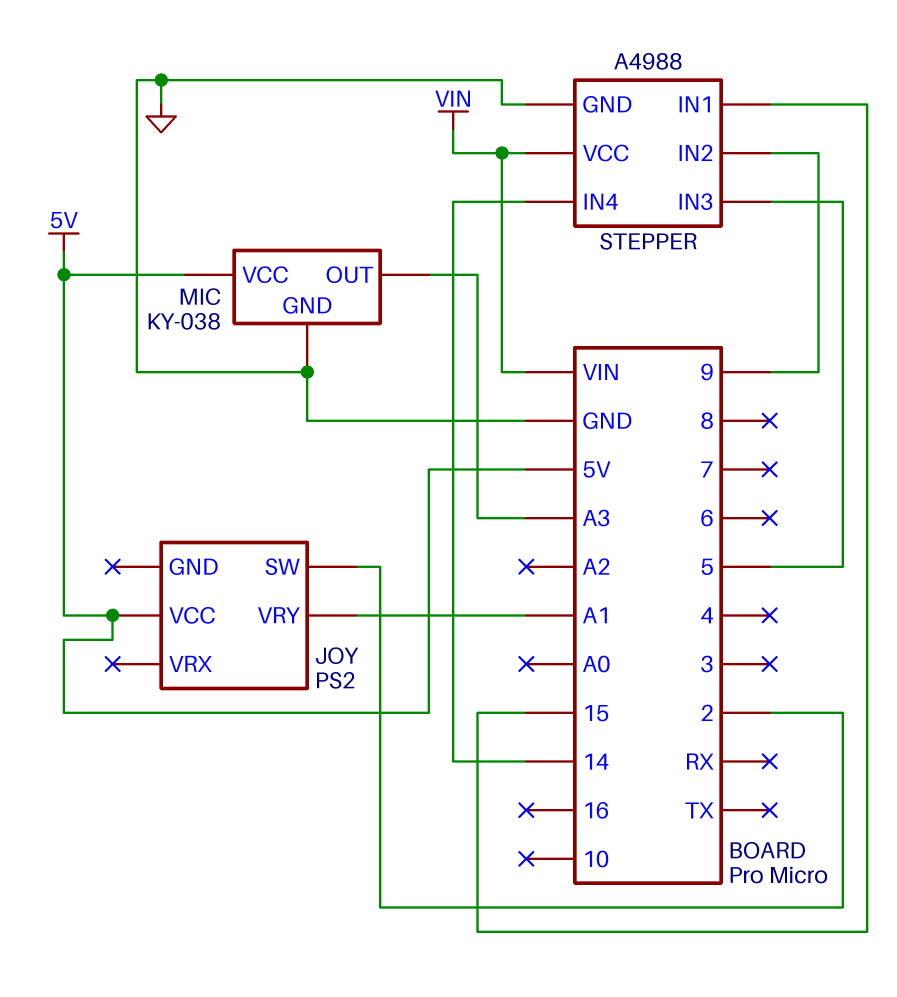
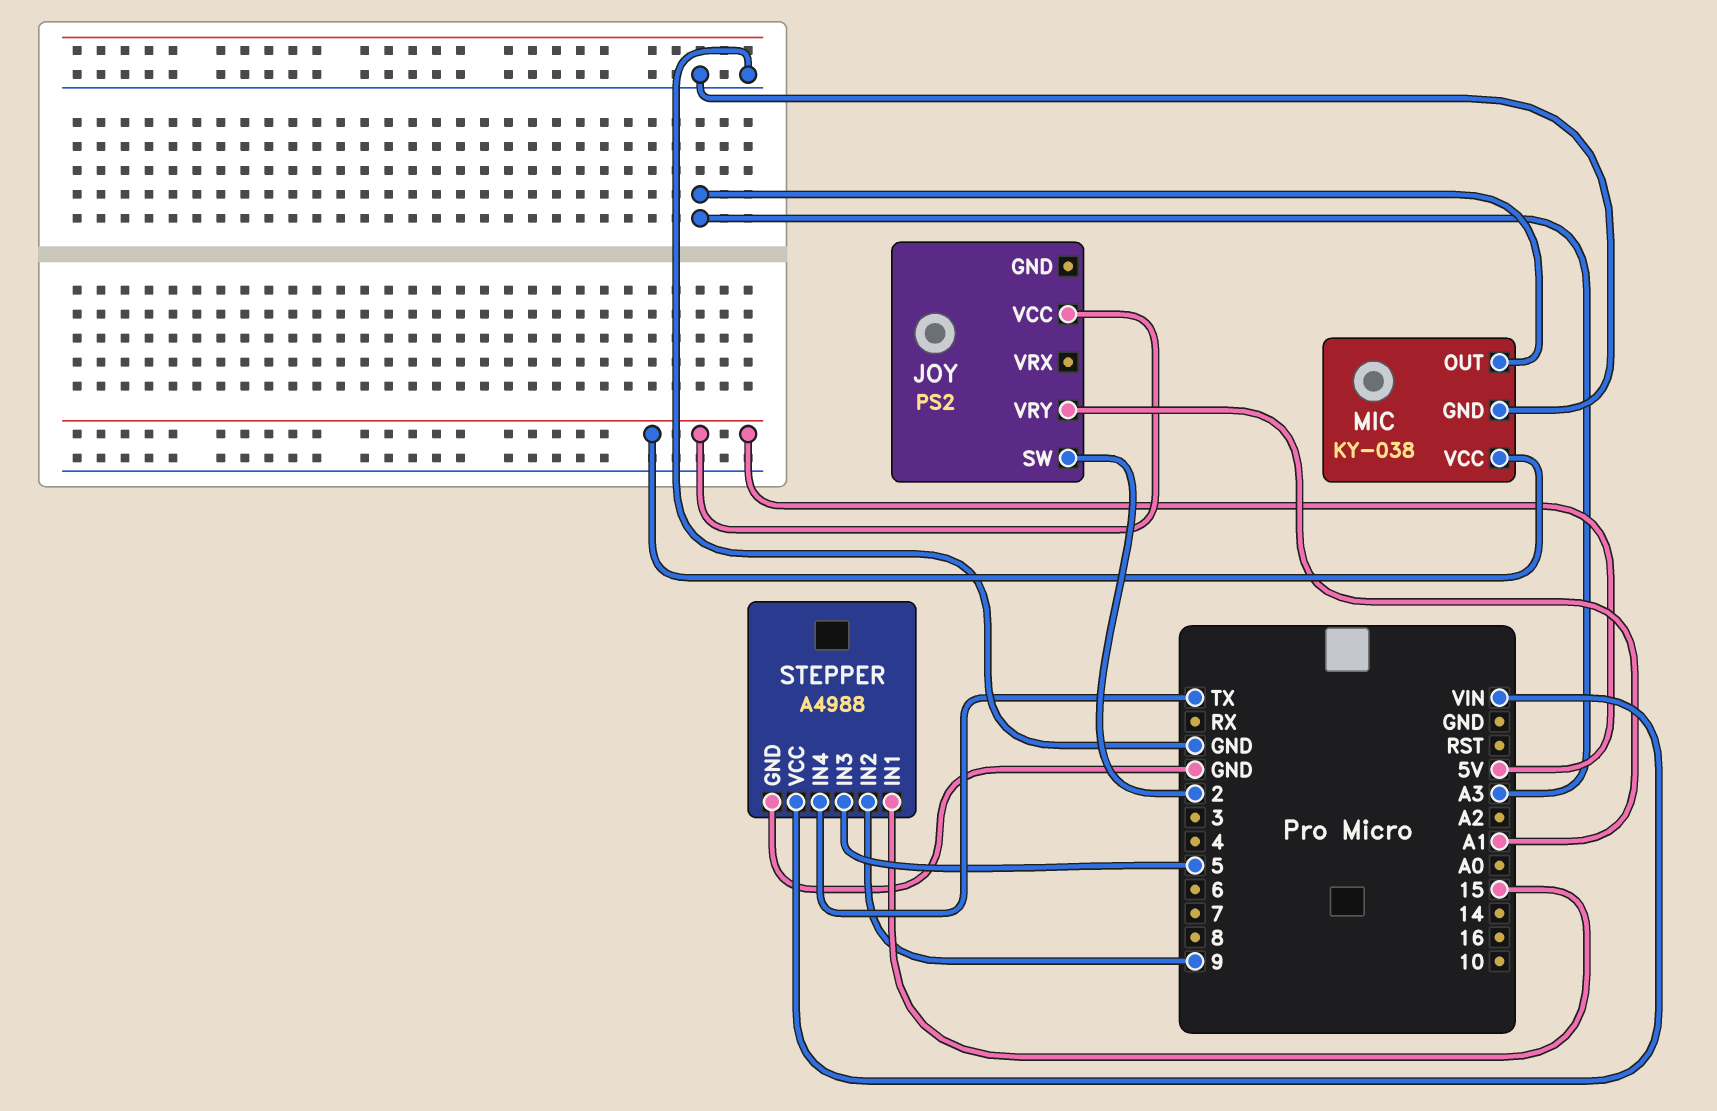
STEPPER pin IN4: 14 -> TX

